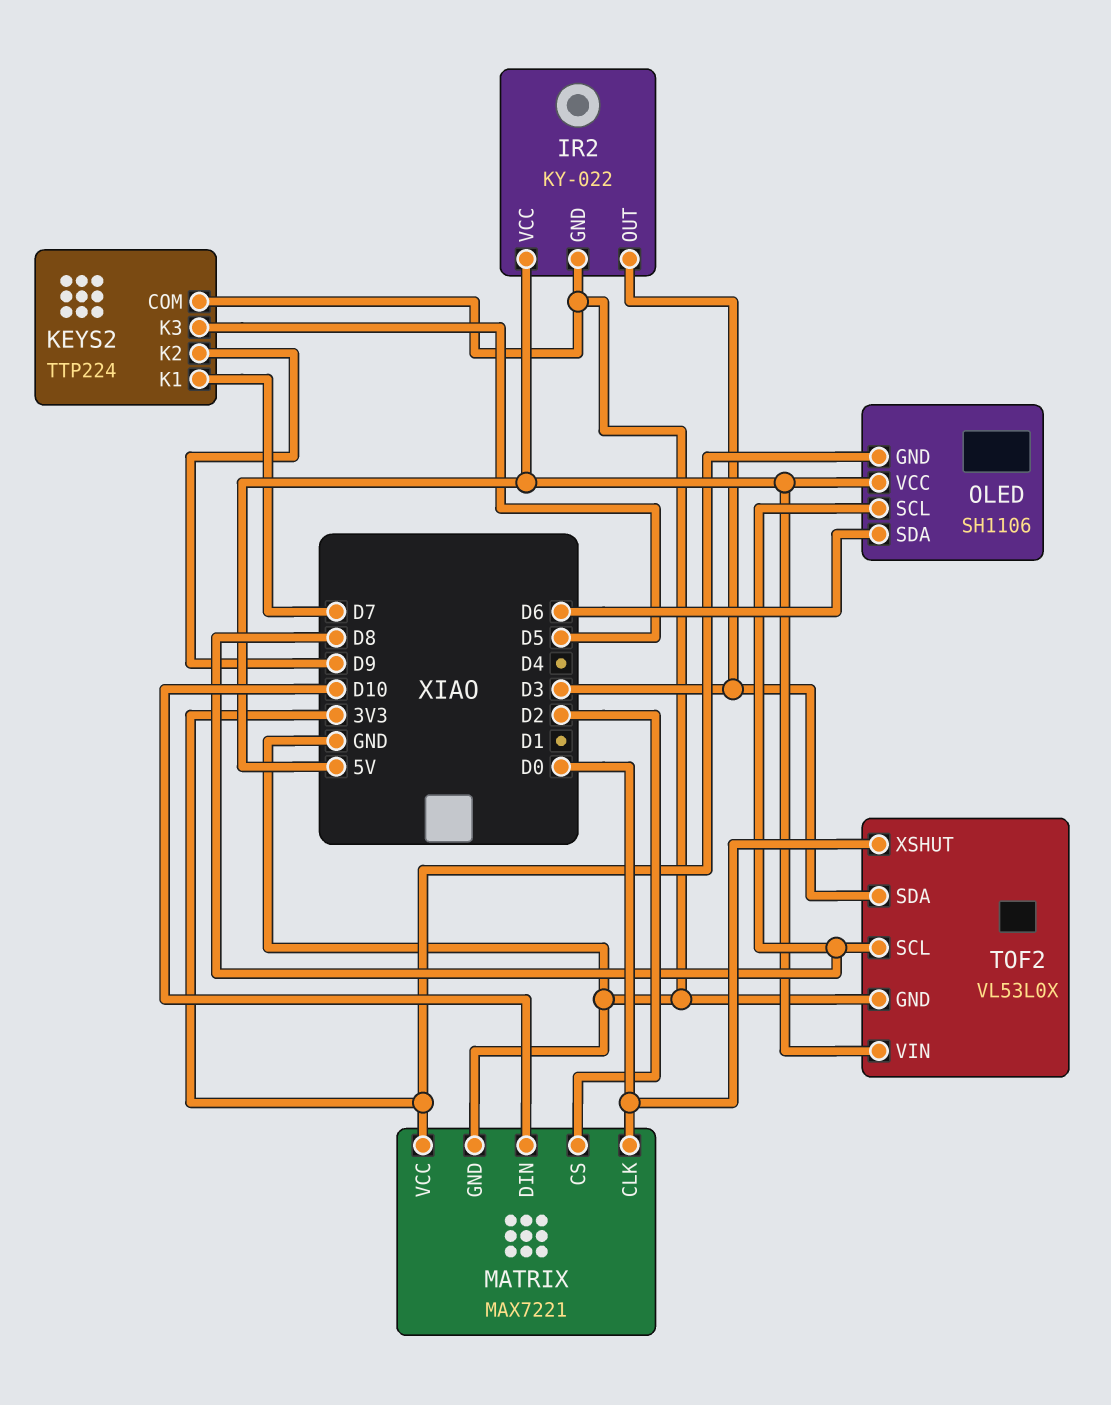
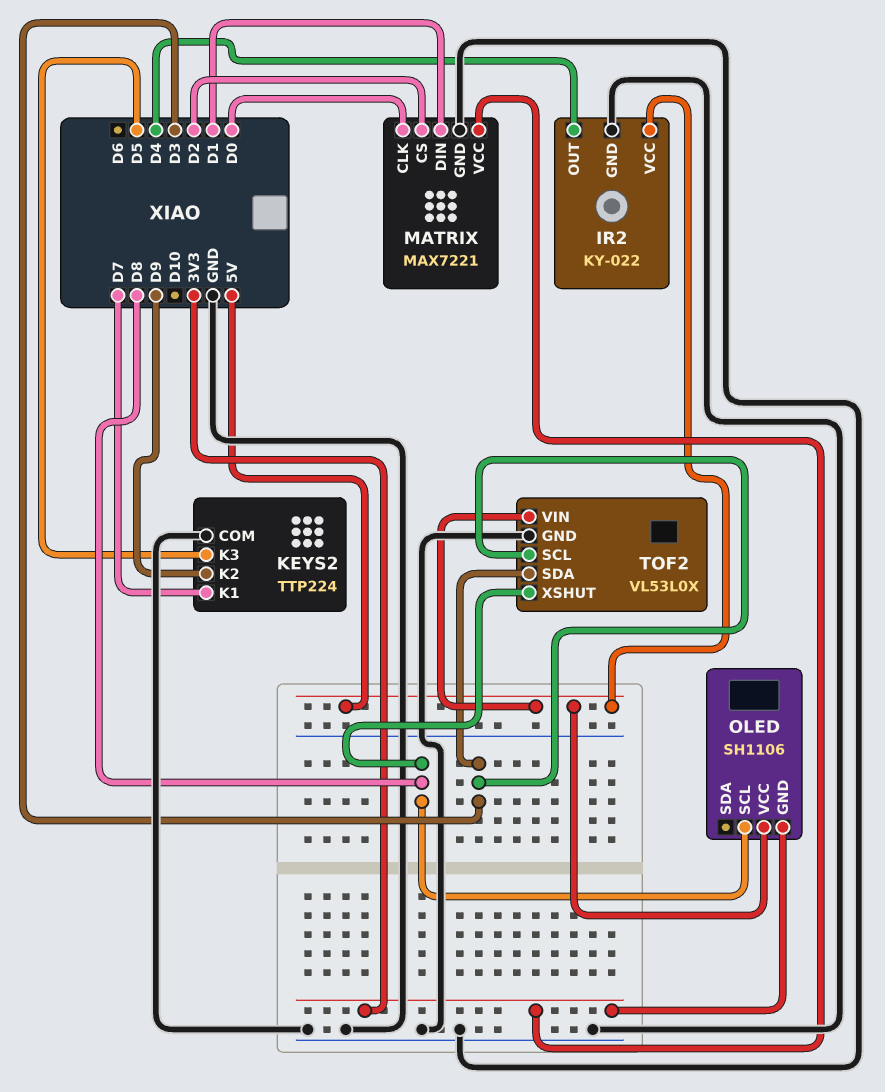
IR2 pin OUT: D3 -> D4
MATRIX pin DIN: D10 -> D1
OLED pin SDA: D6 -> none
TOF2 pin SCL: D8 -> D3
TOF2 pin XSHUT: D0 -> D8

